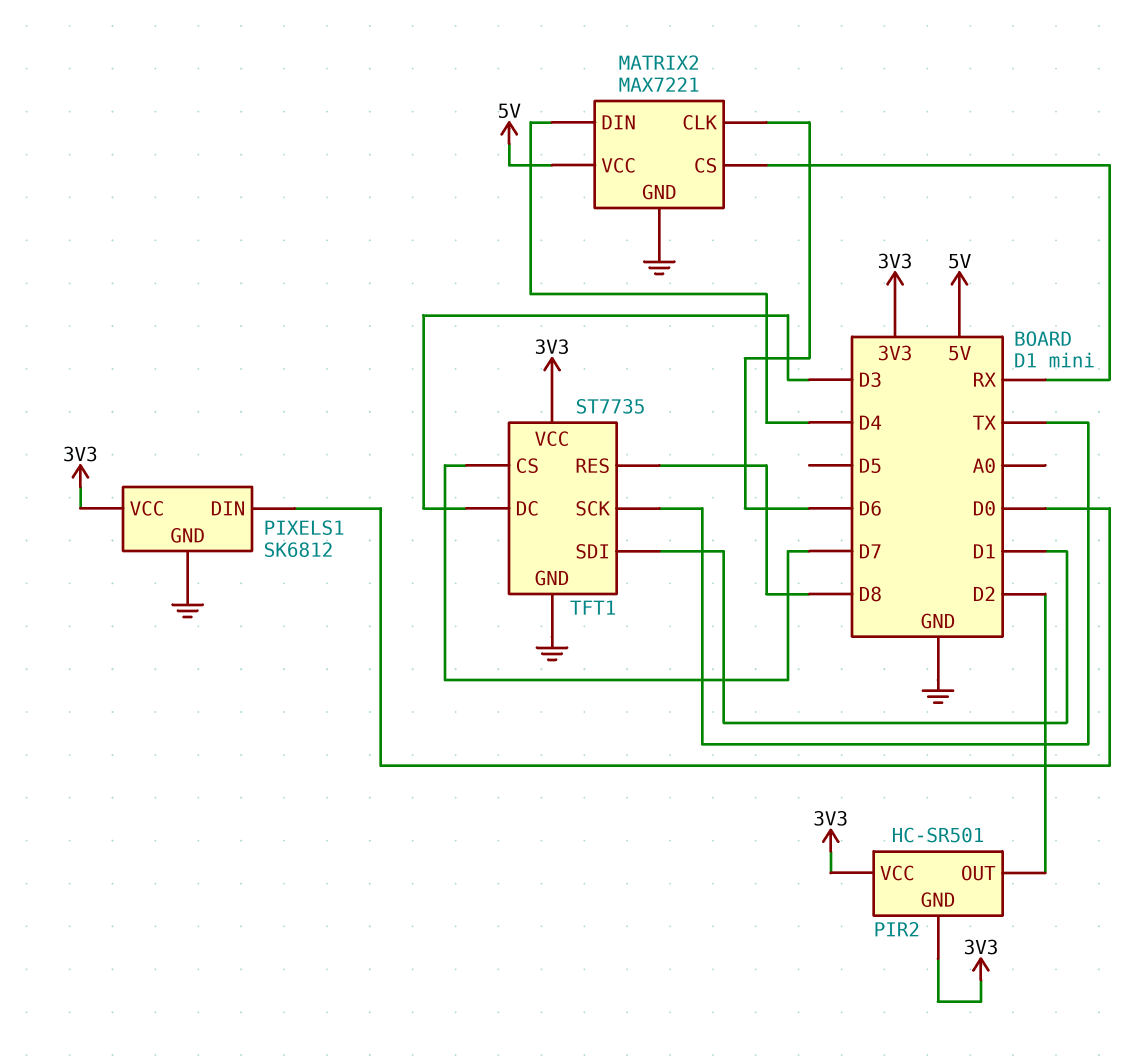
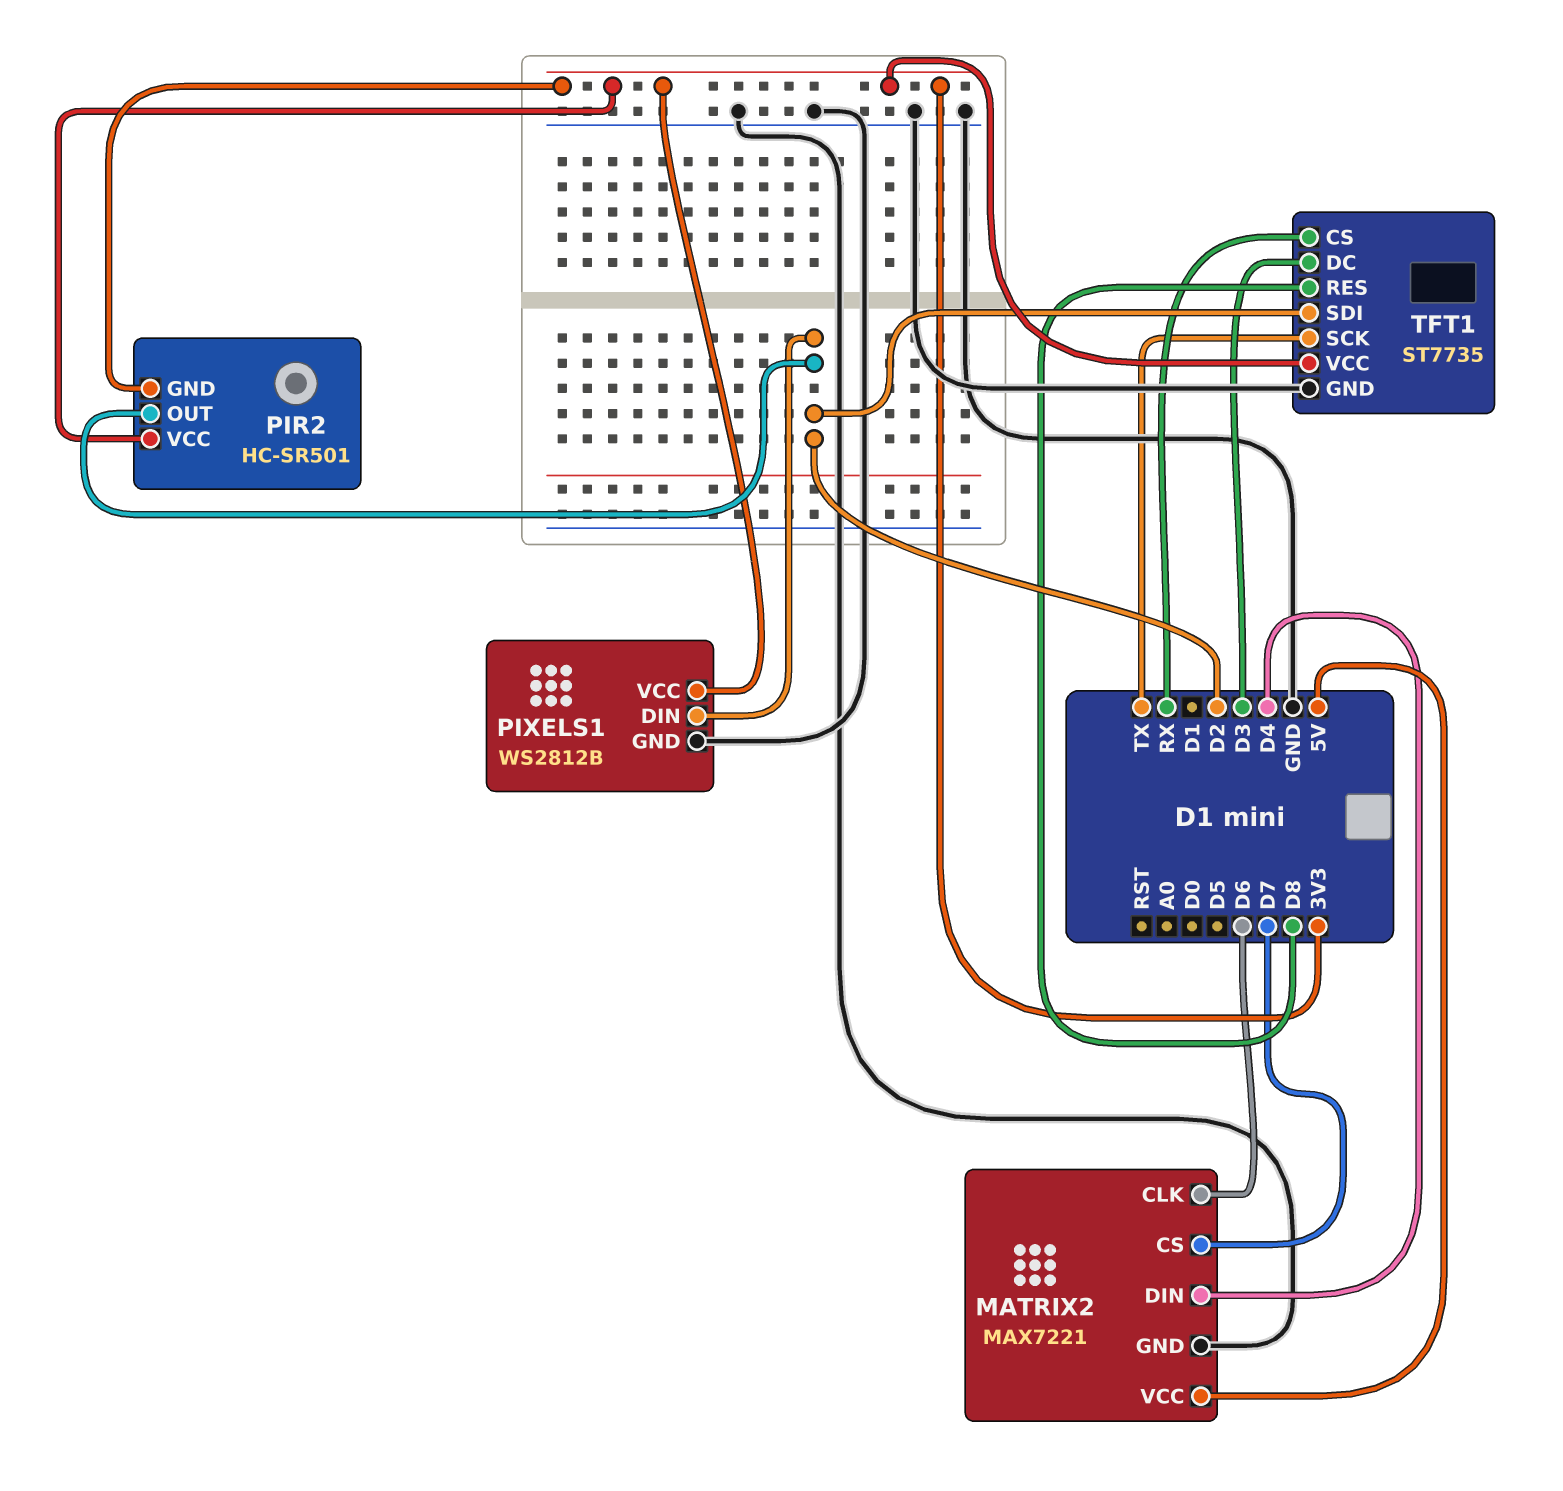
MATRIX2 pin CS: RX -> D7
PIXELS1: SK6812 -> WS2812B
PIXELS1 pin DIN: D0 -> D2
TFT1 pin CS: D7 -> RX
TFT1 pin SDI: D1 -> D2

